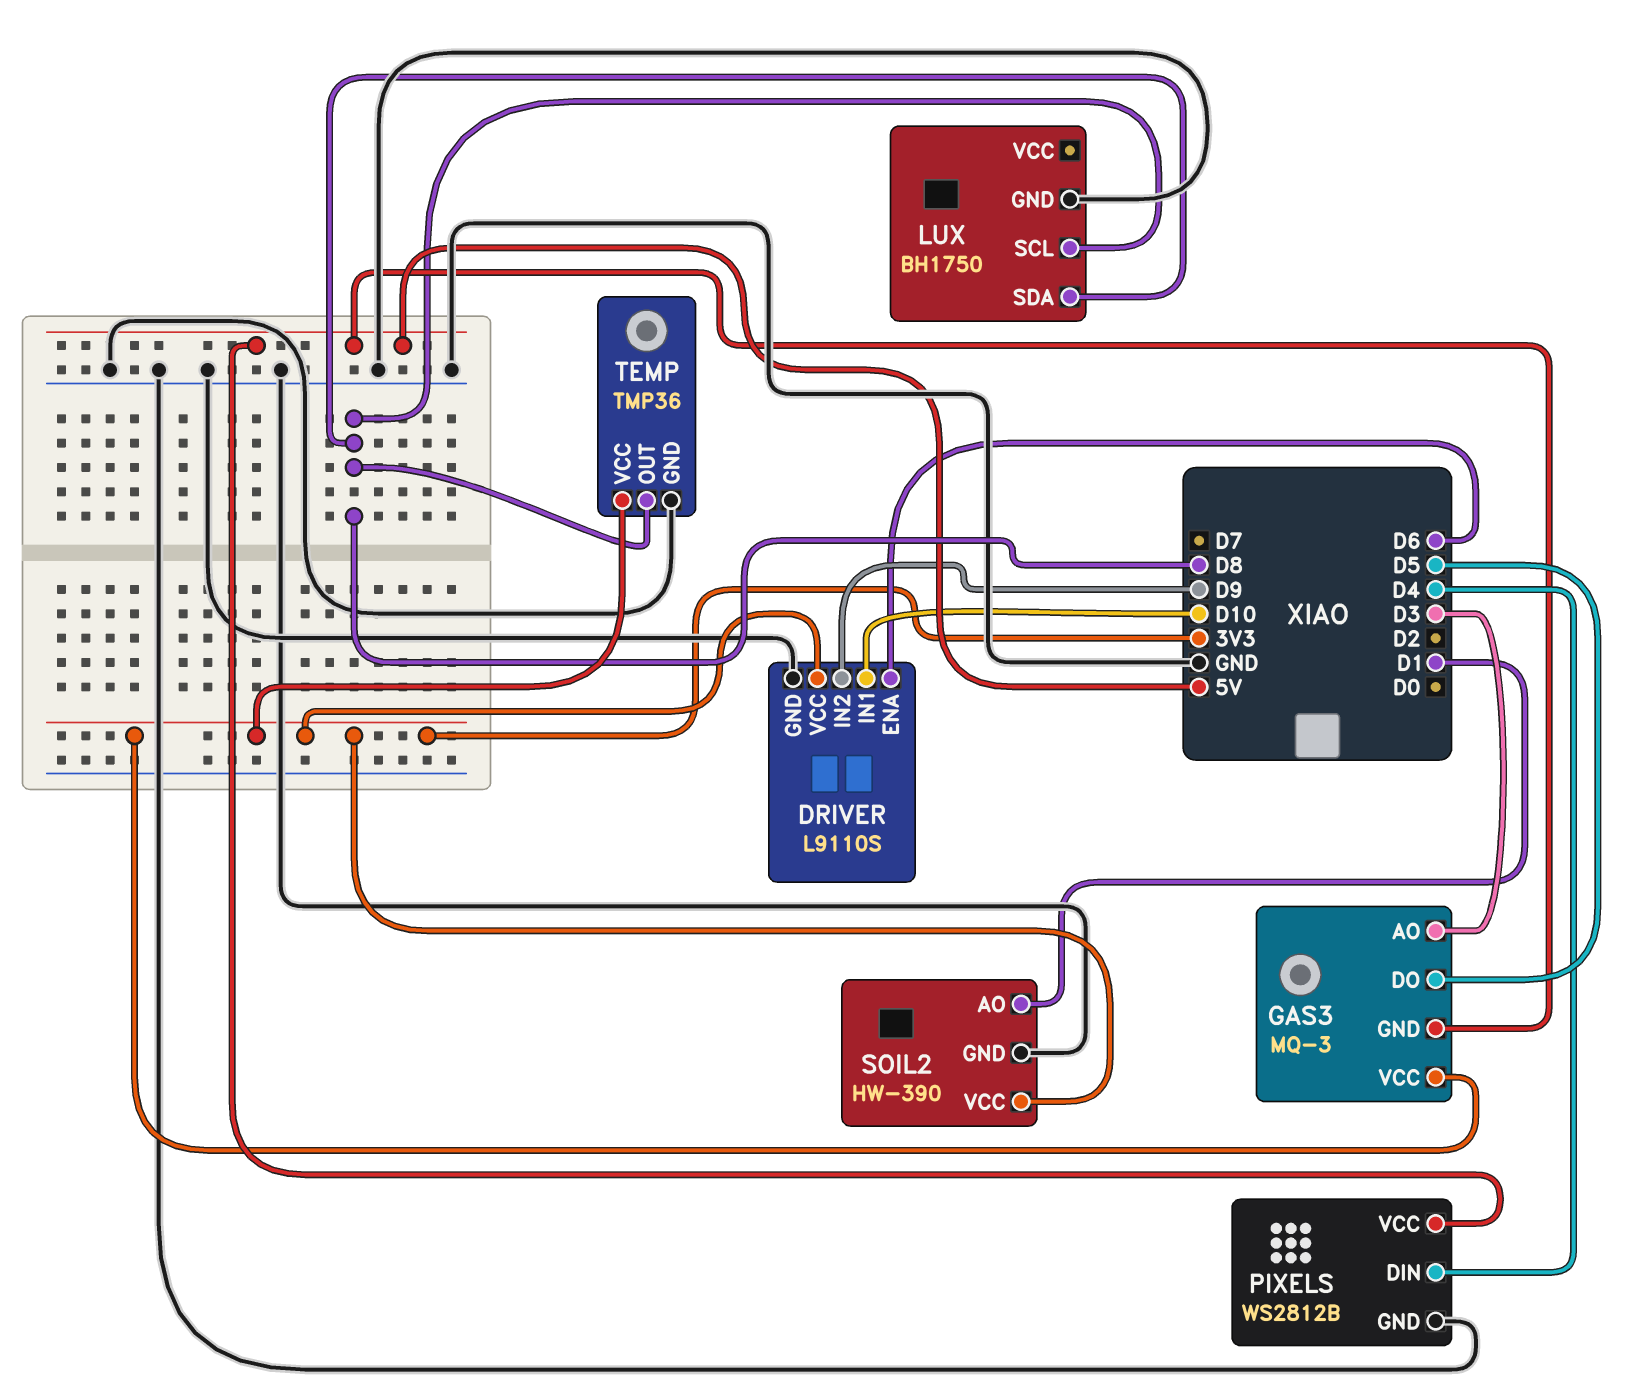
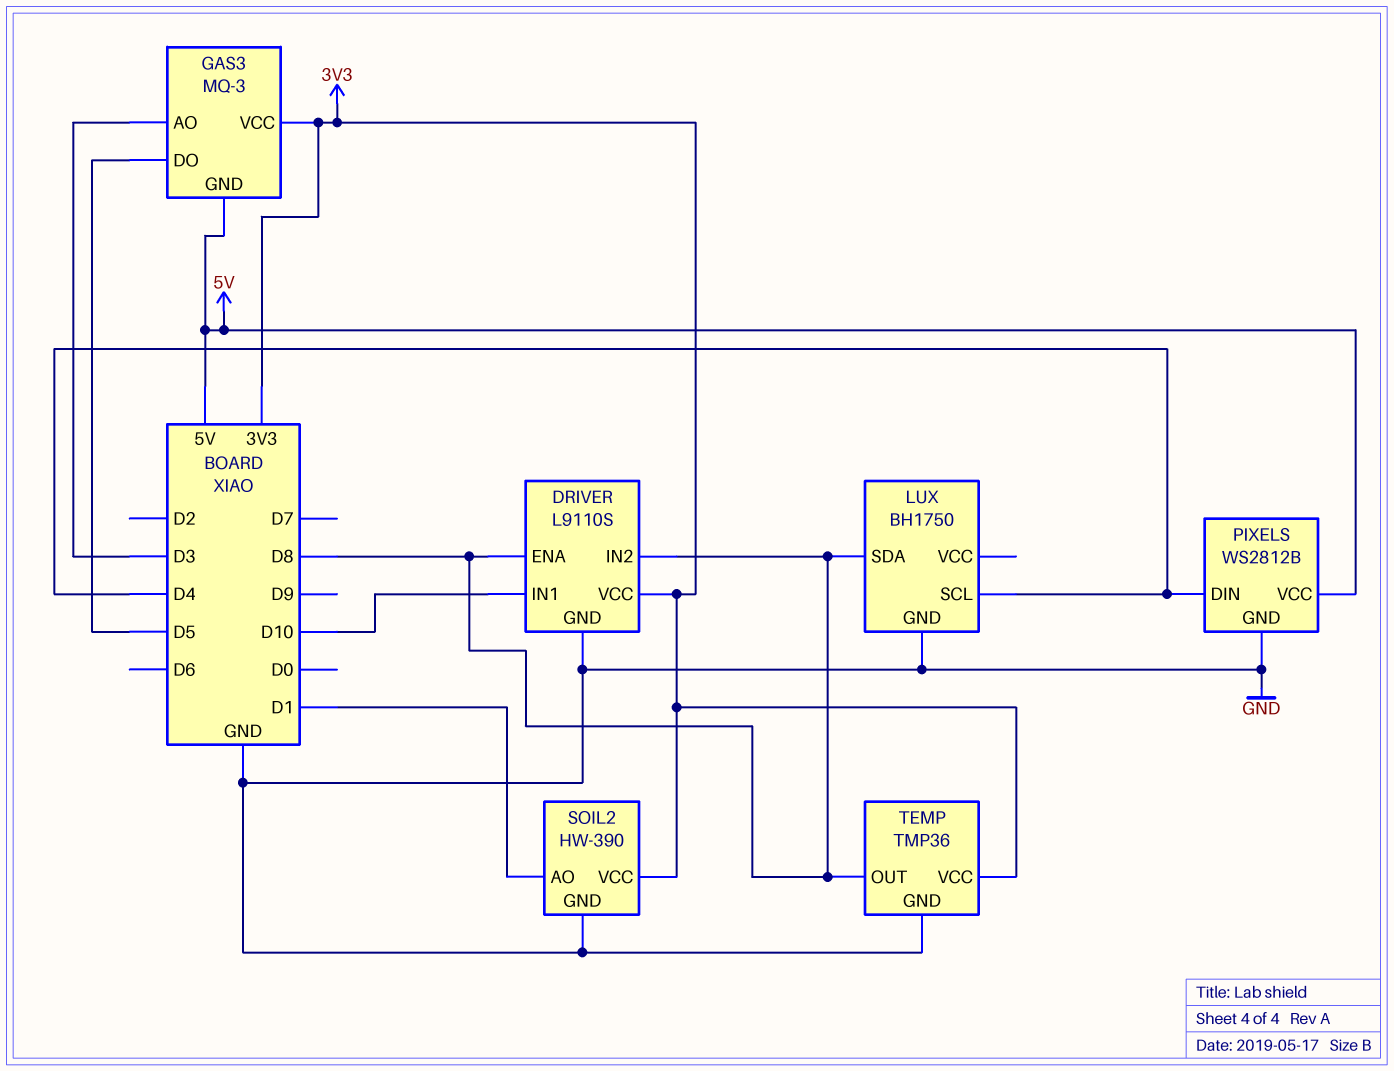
DRIVER pin ENA: D6 -> D8
DRIVER pin IN2: D9 -> D8
LUX pin SCL: D8 -> D4

